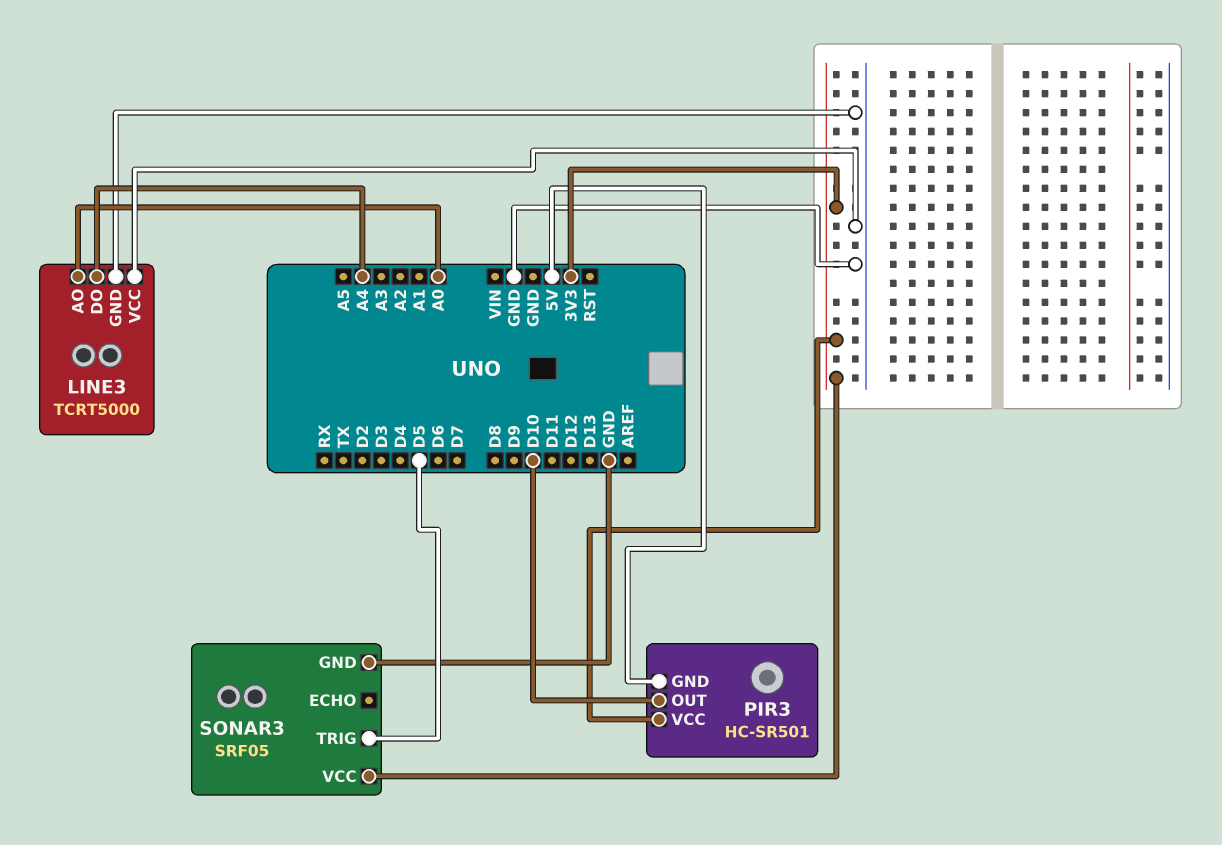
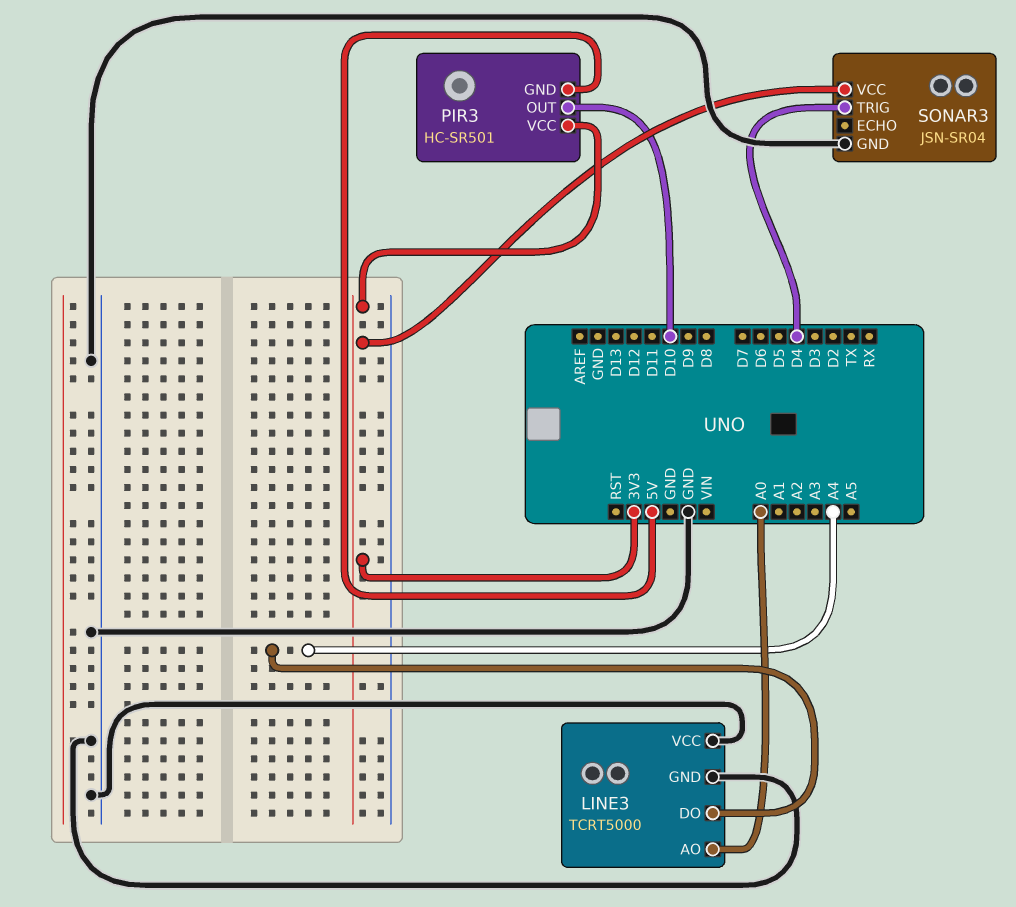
SONAR3: SRF05 -> JSN-SR04
SONAR3 pin TRIG: D5 -> D4

